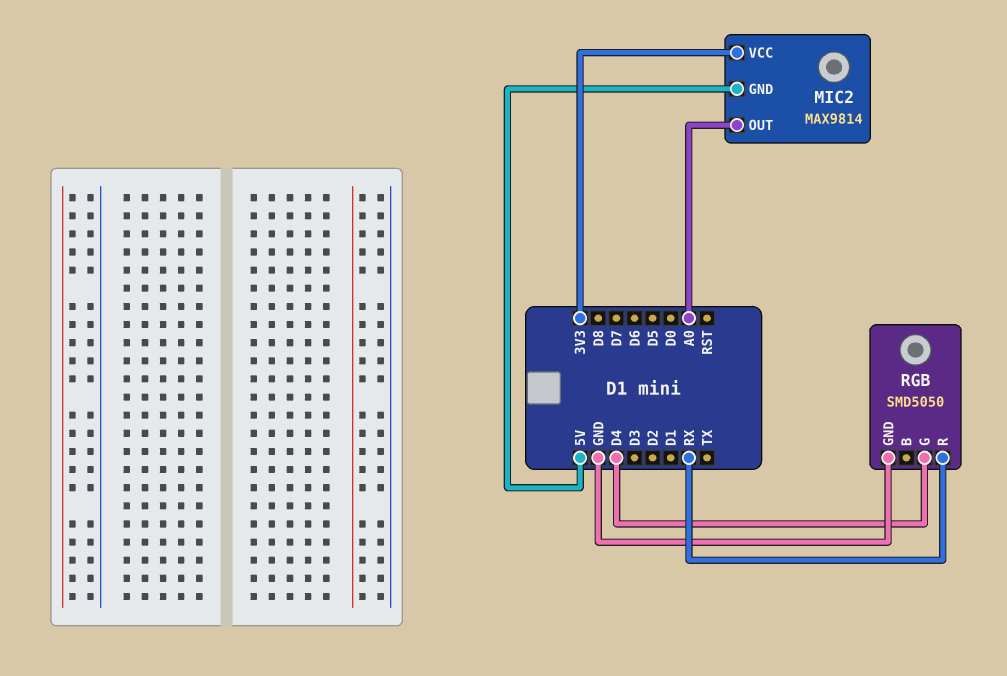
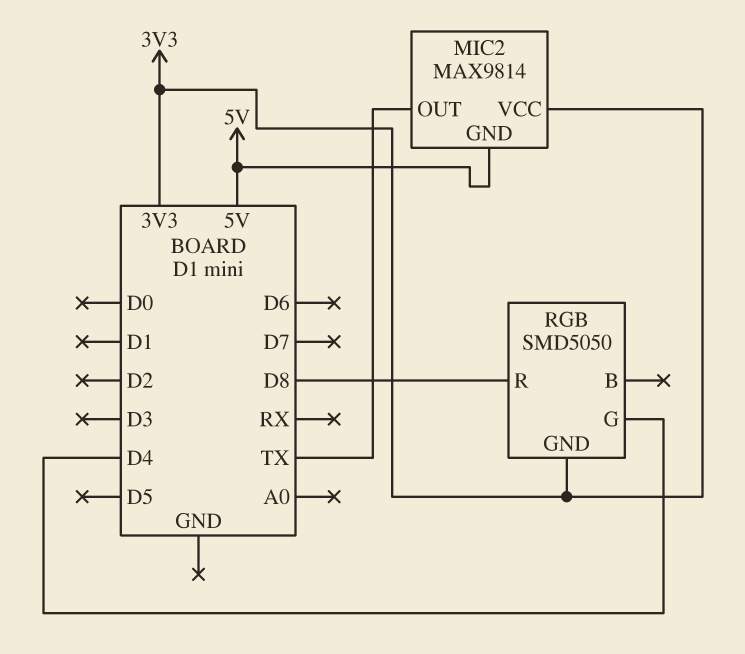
MIC2 pin OUT: A0 -> TX
RGB pin GND: GND -> 3V3
RGB pin R: RX -> D8

